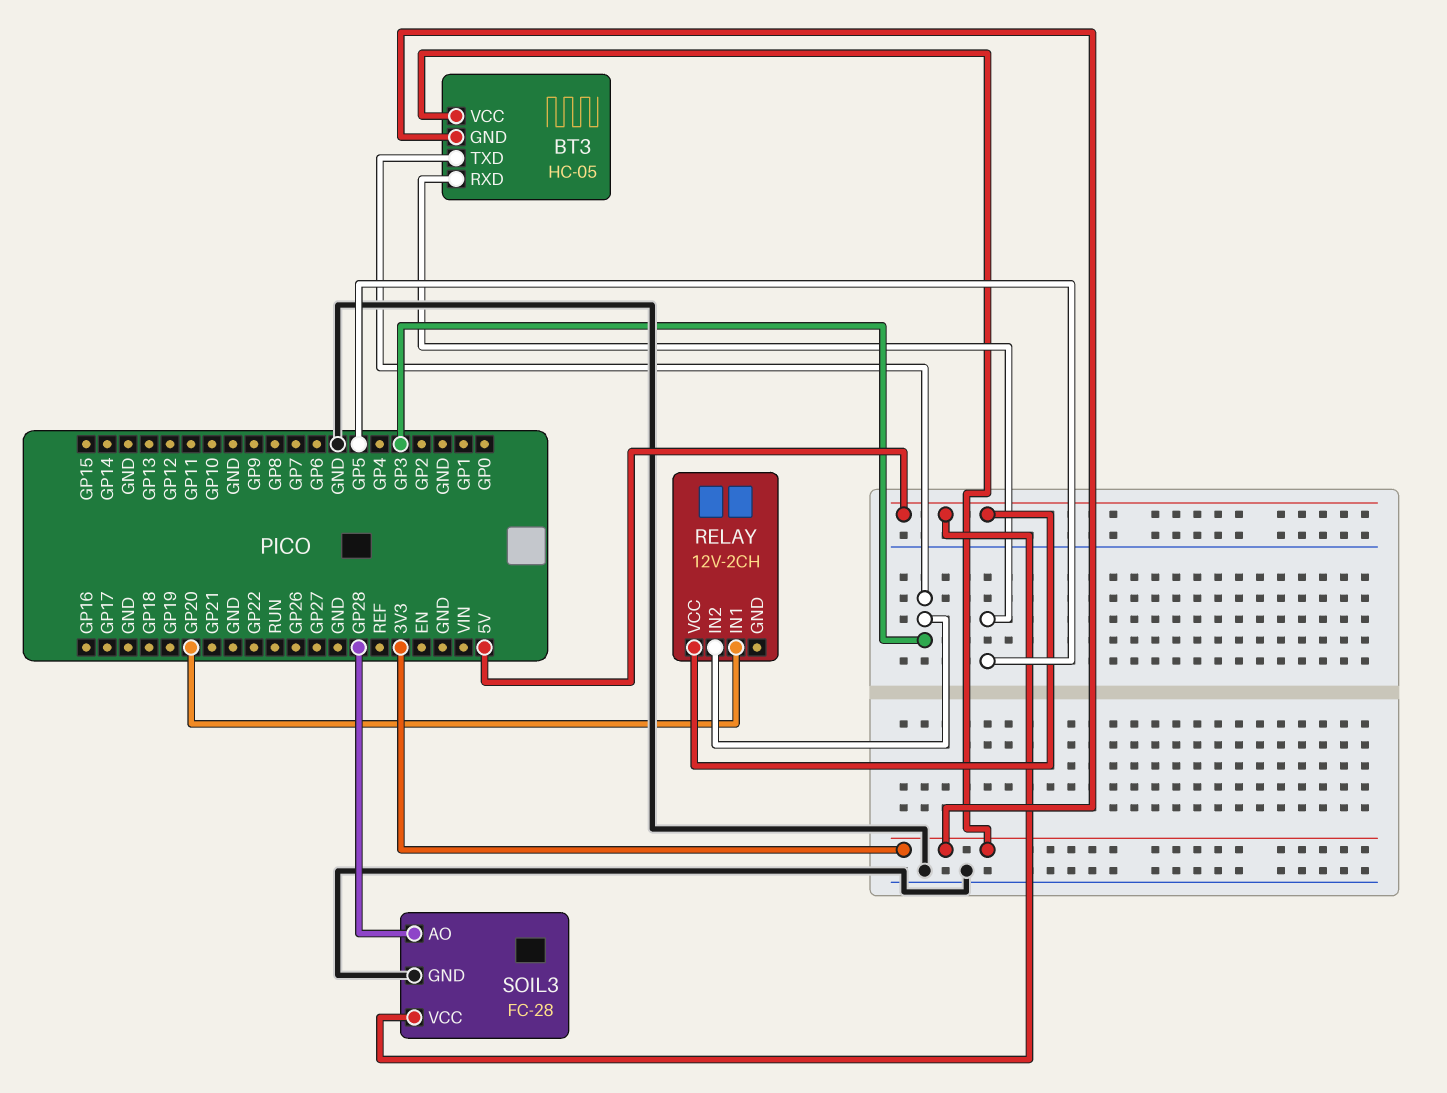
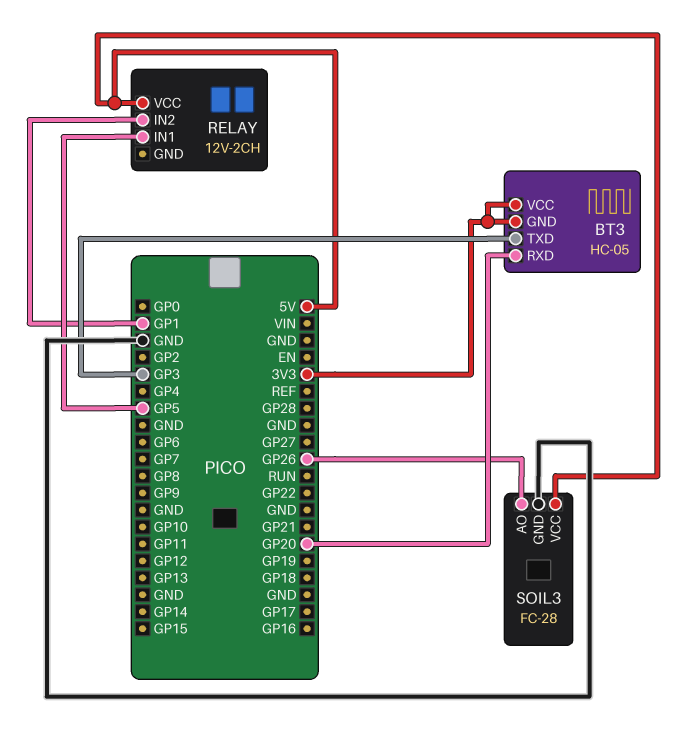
BT3 pin RXD: GP5 -> GP20
RELAY pin IN1: GP20 -> GP5
RELAY pin IN2: GP3 -> GP1
SOIL3 pin AO: GP28 -> GP26

